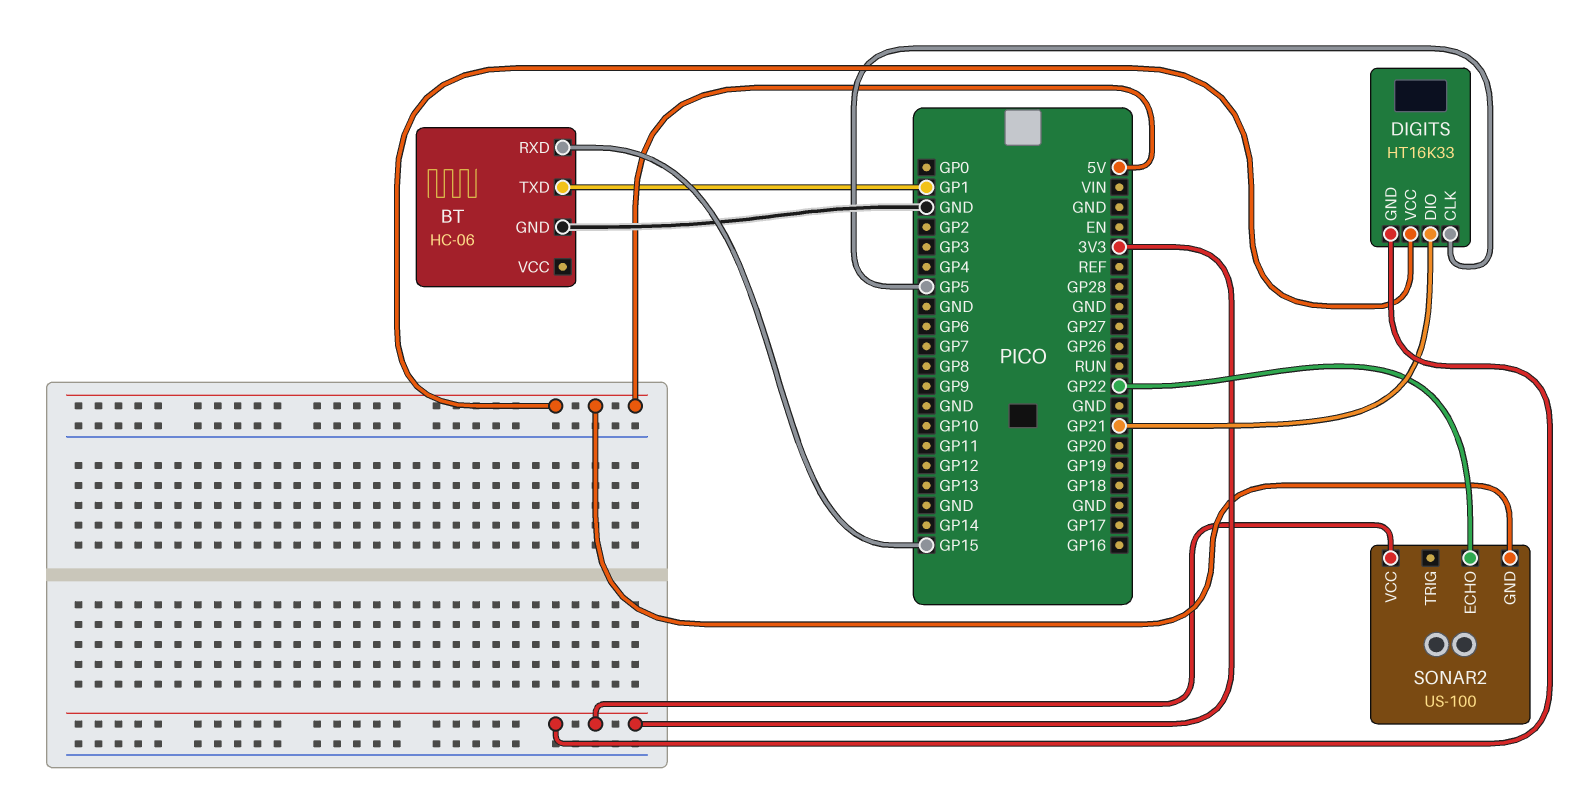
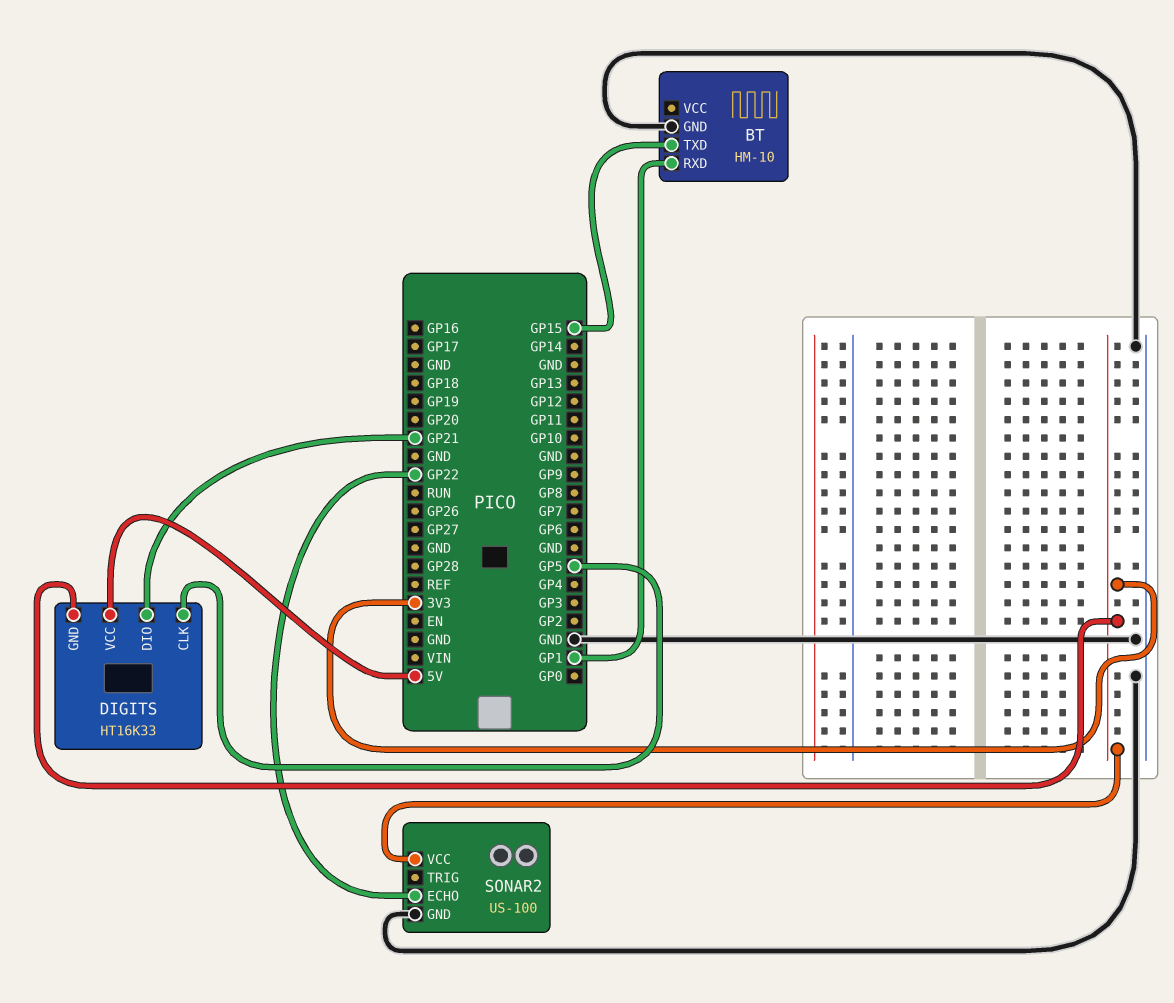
BT: HC-06 -> HM-10
BT pin RXD: GP15 -> GP1
BT pin TXD: GP1 -> GP15
SONAR2 pin GND: 5V -> GND

